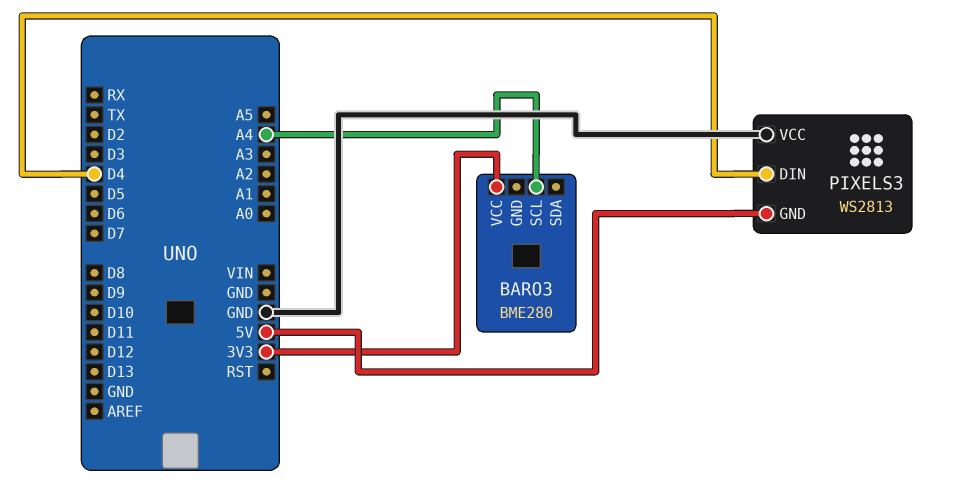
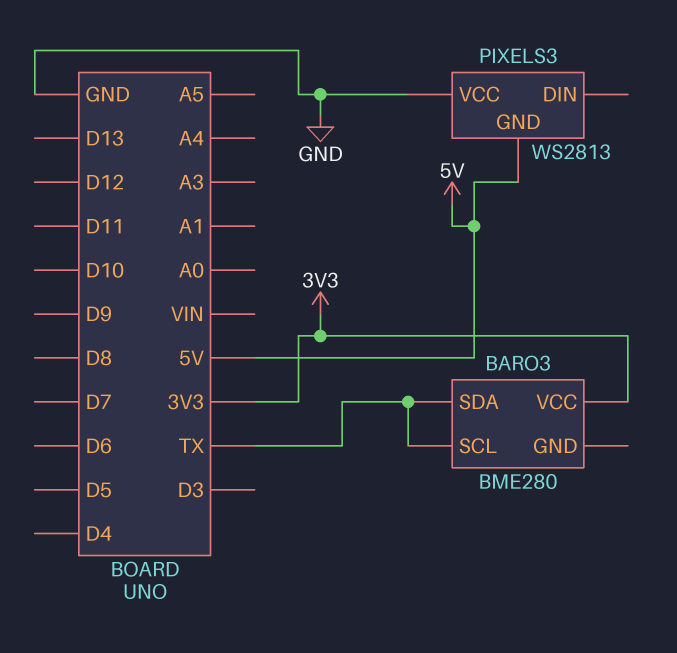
BARO3 pin SCL: A4 -> TX
BARO3 pin SDA: none -> TX
PIXELS3 pin DIN: D4 -> none

